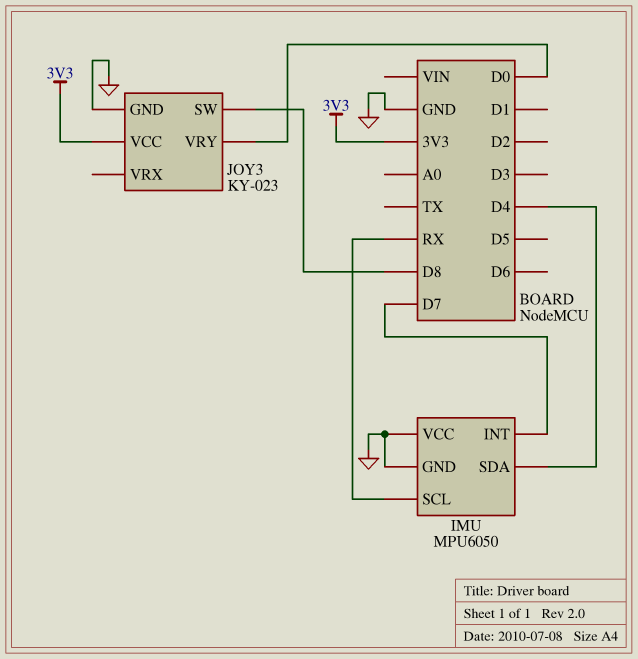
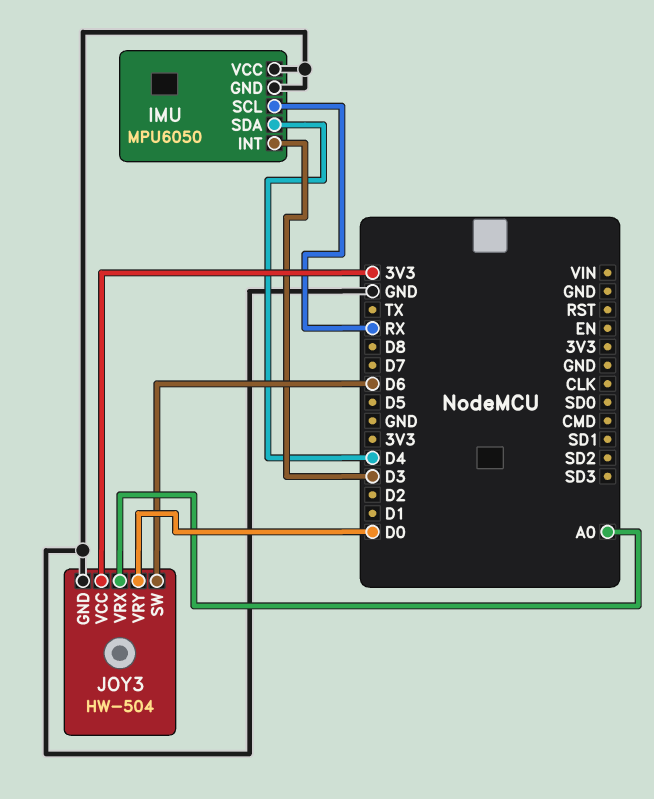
IMU pin INT: D7 -> D3
JOY3: KY-023 -> HW-504
JOY3 pin SW: D8 -> D6
JOY3 pin VRX: none -> A0

